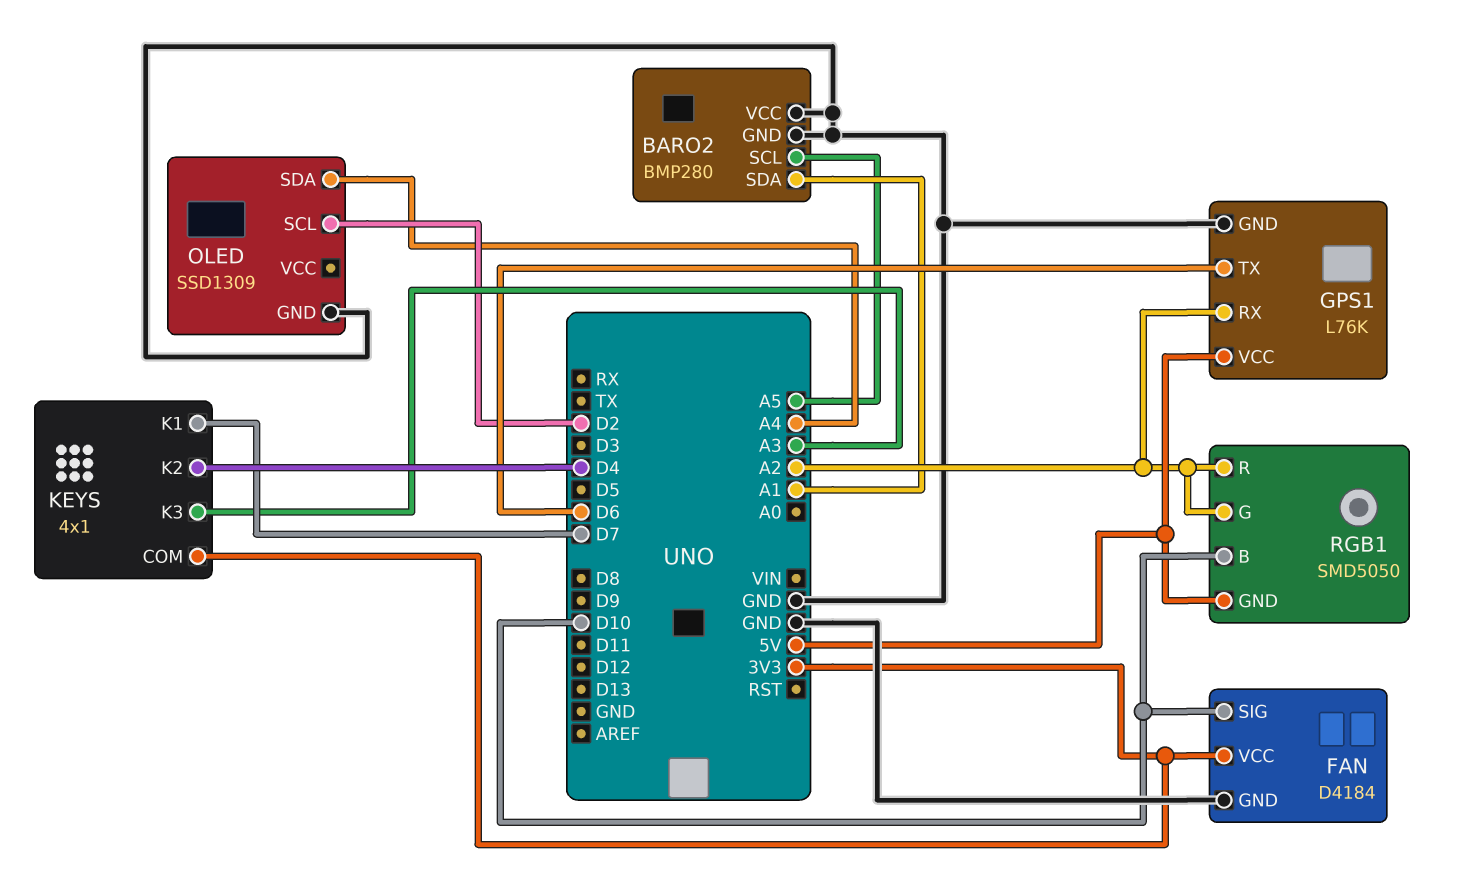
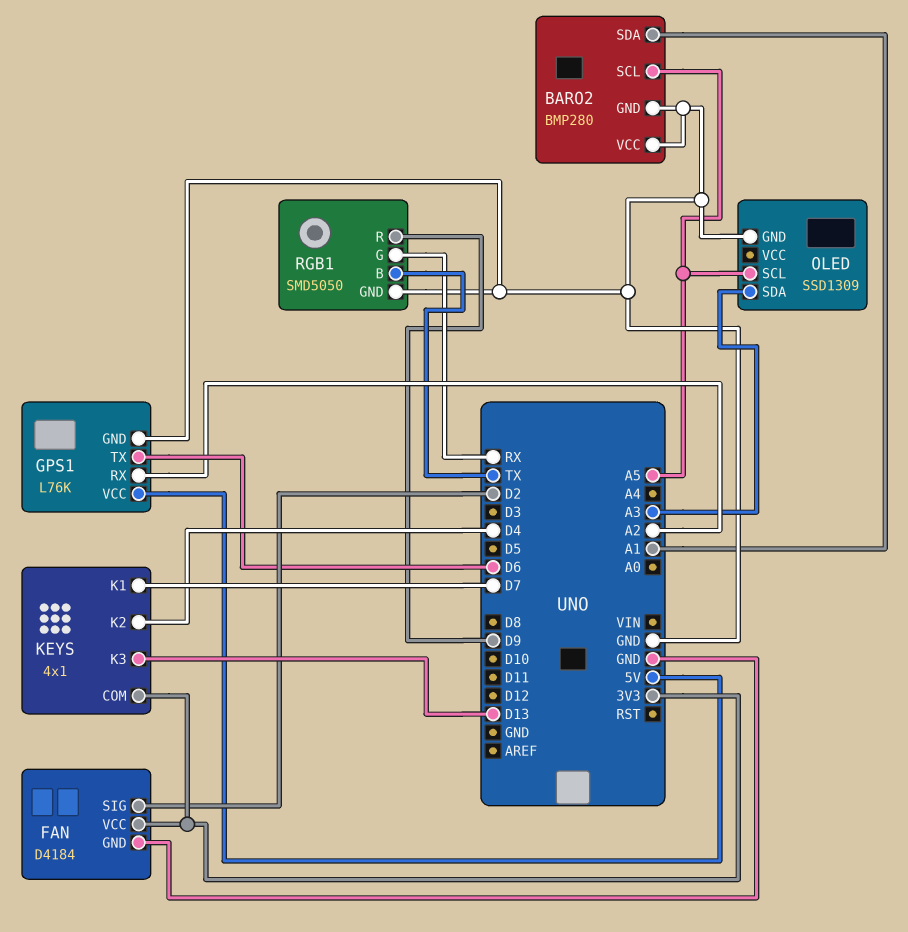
FAN pin SIG: D10 -> D2
KEYS pin K3: A3 -> D13
OLED pin SCL: D2 -> A5
OLED pin SDA: A4 -> A3
RGB1 pin B: D10 -> TX
RGB1 pin G: A2 -> RX
RGB1 pin GND: 5V -> GND
RGB1 pin R: A2 -> D9

